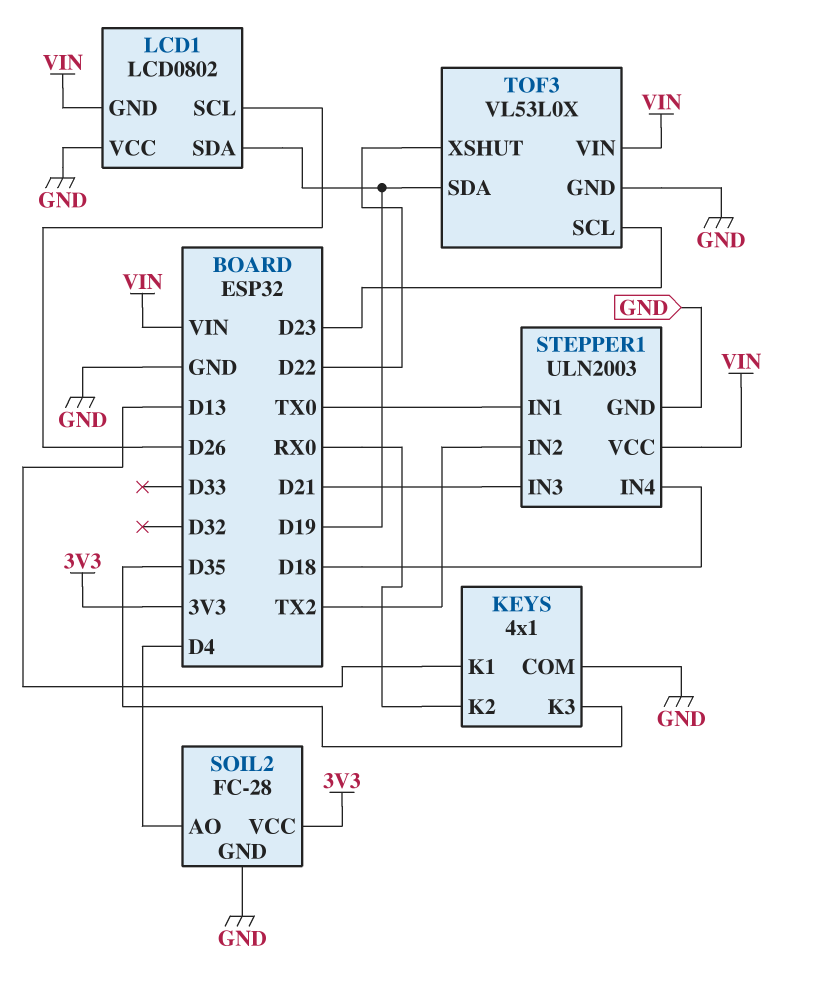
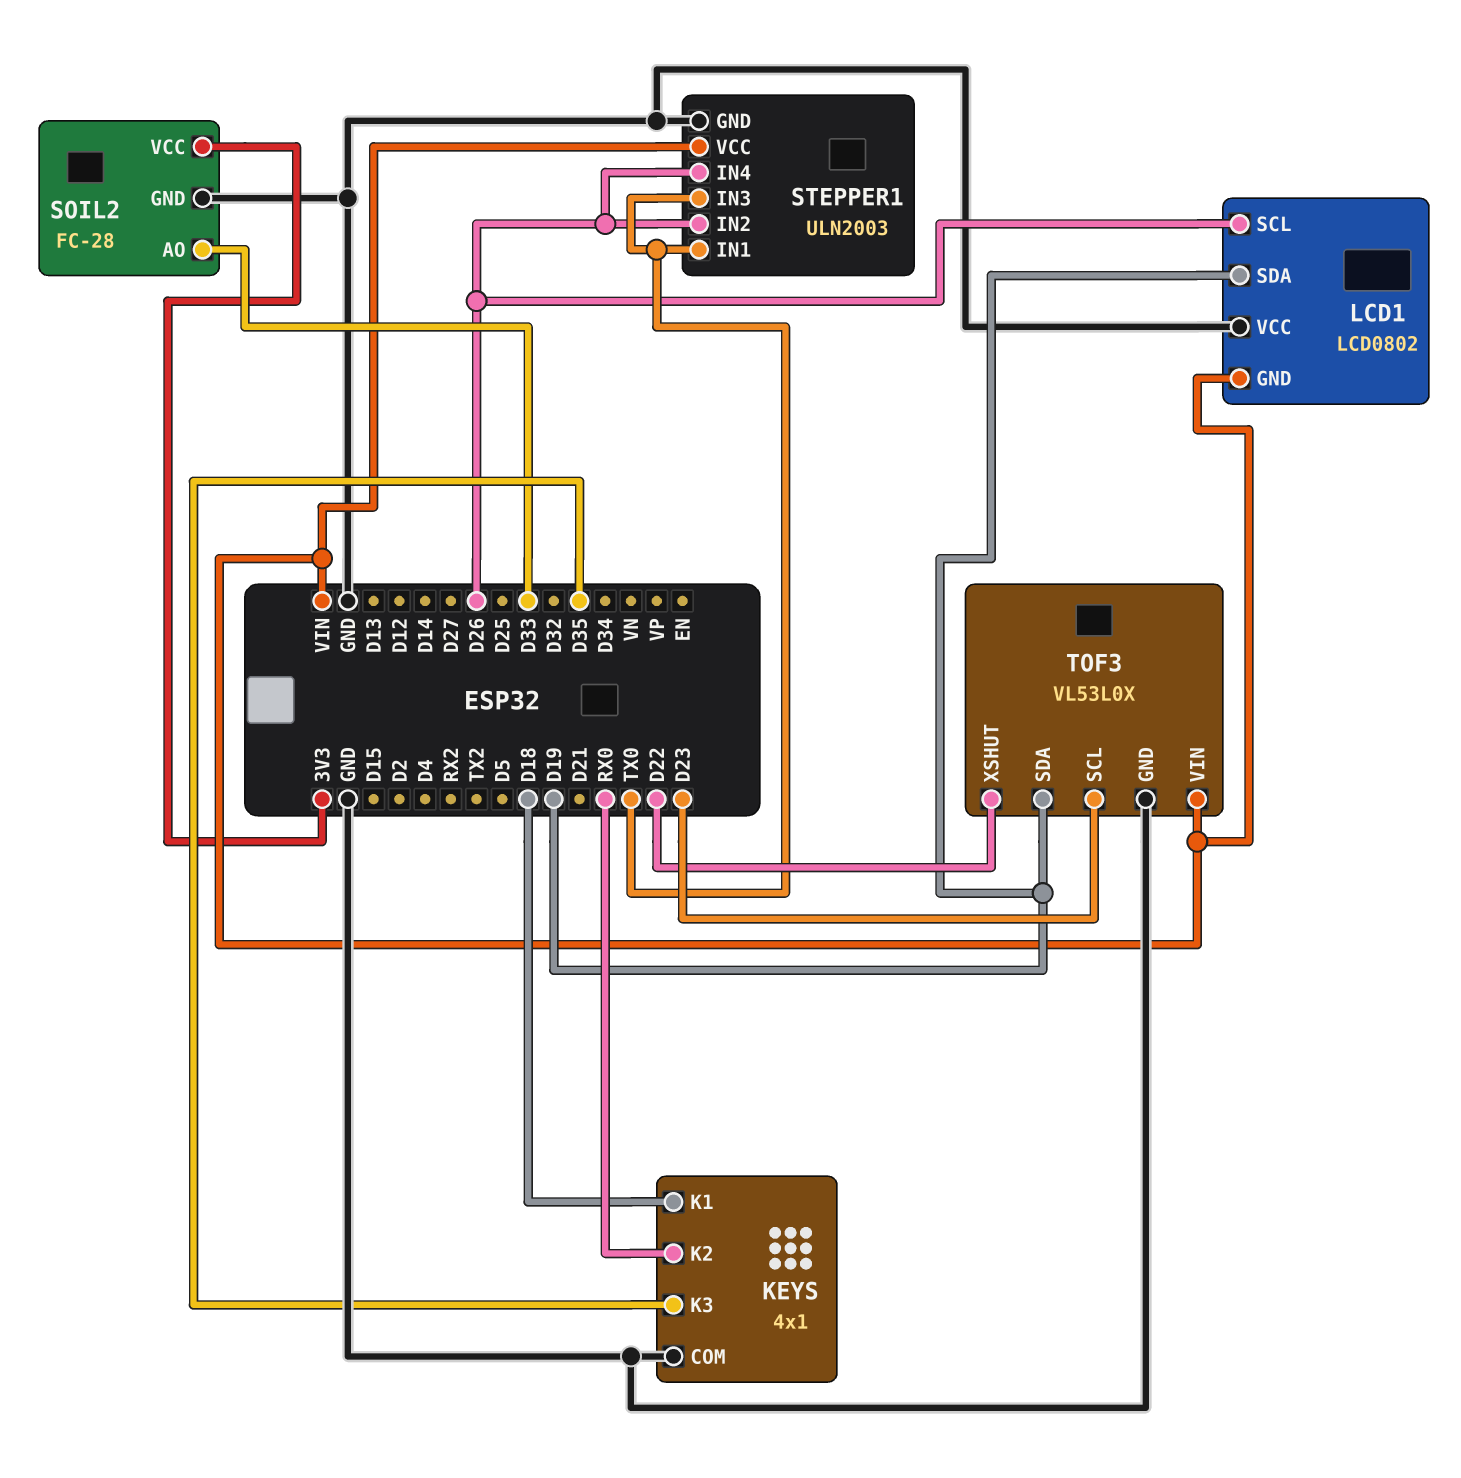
KEYS pin K1: D13 -> D18
SOIL2 pin AO: D4 -> D33
STEPPER1 pin IN2: TX2 -> D26
STEPPER1 pin IN3: D21 -> TX0
STEPPER1 pin IN4: D18 -> D26

